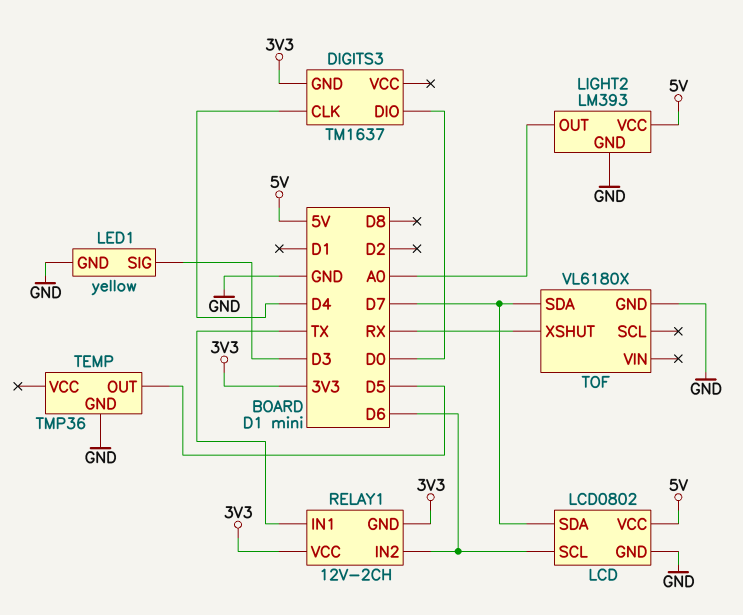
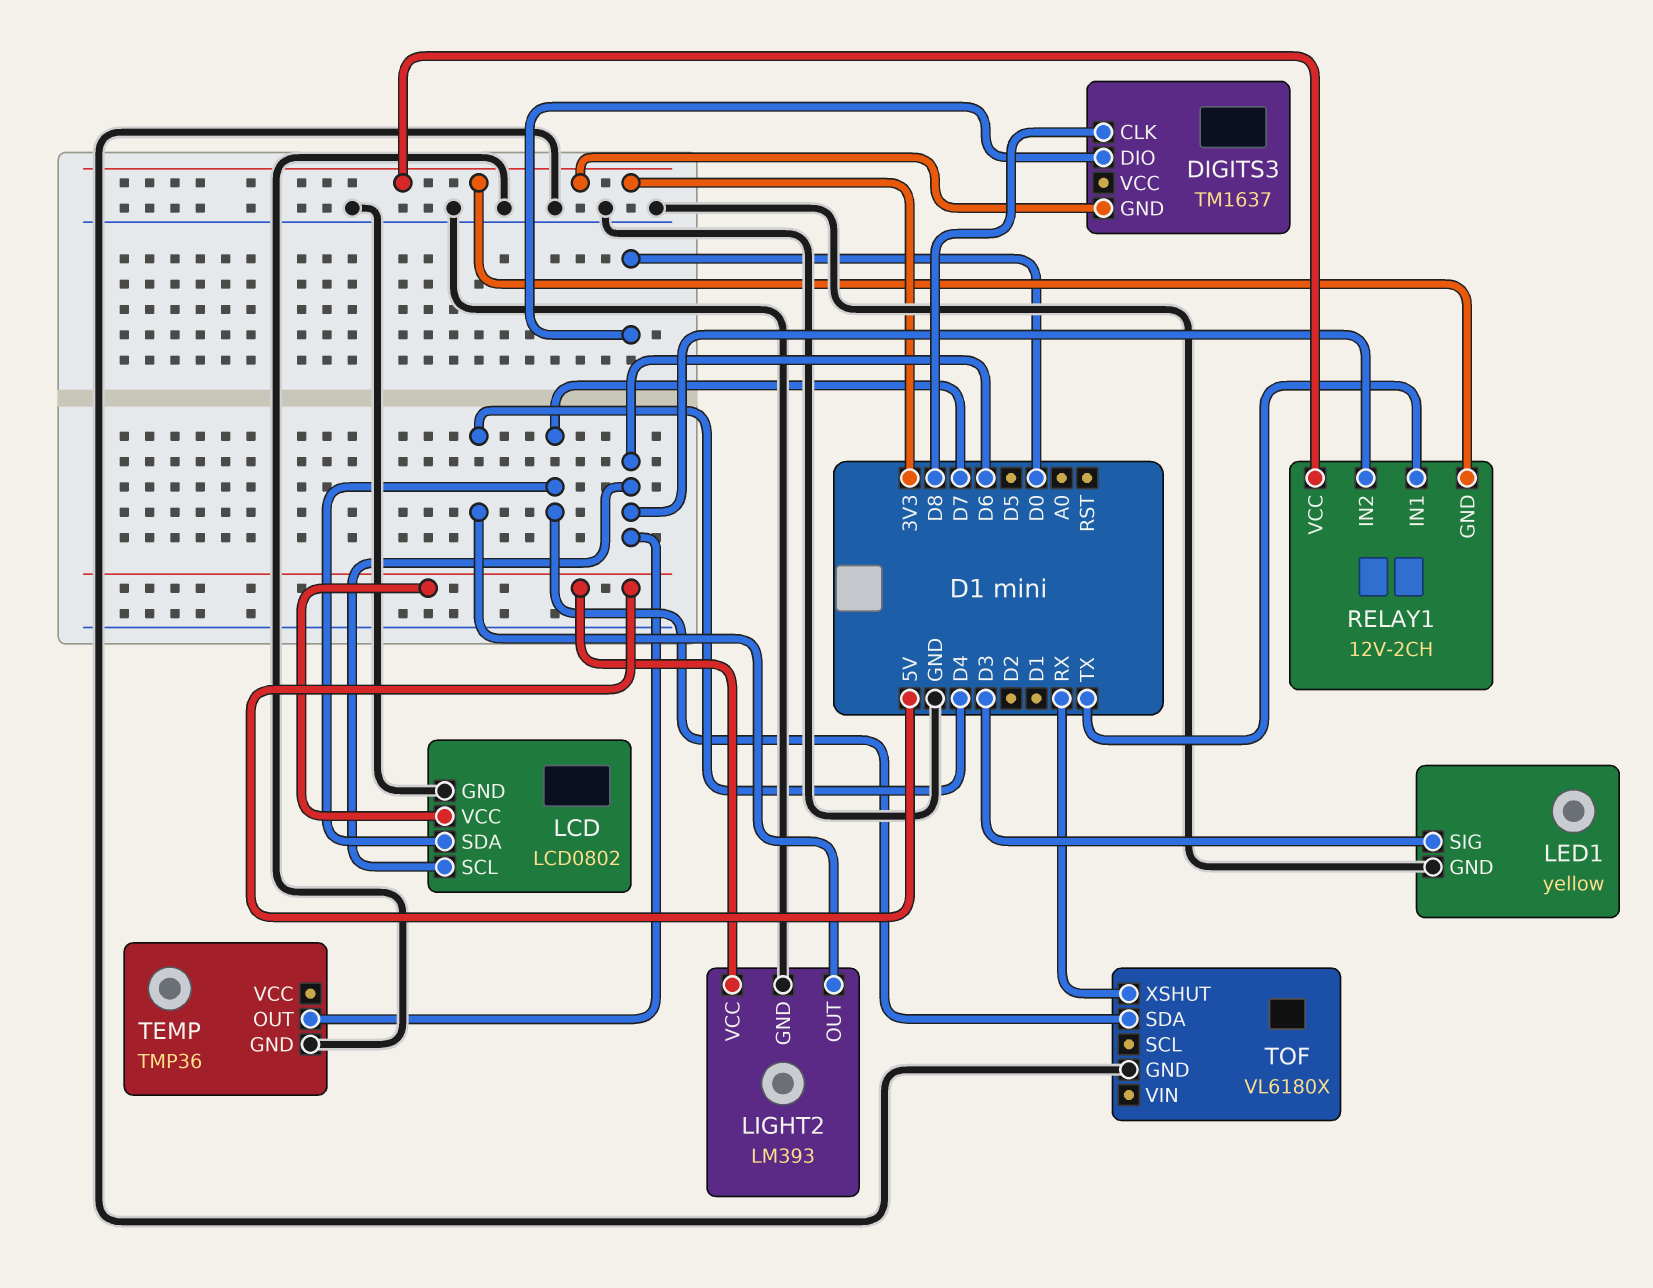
DIGITS3 pin CLK: D4 -> D8
LIGHT2 pin OUT: A0 -> D4
TEMP pin OUT: D5 -> D6

